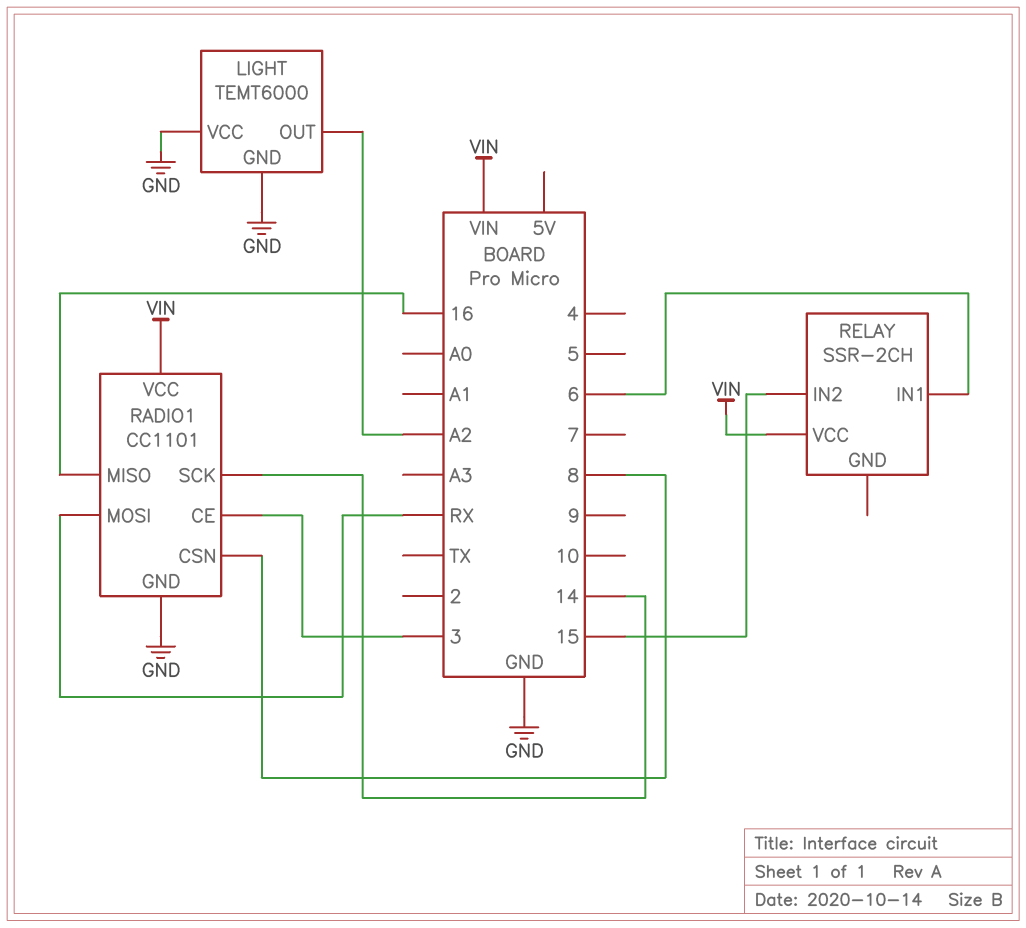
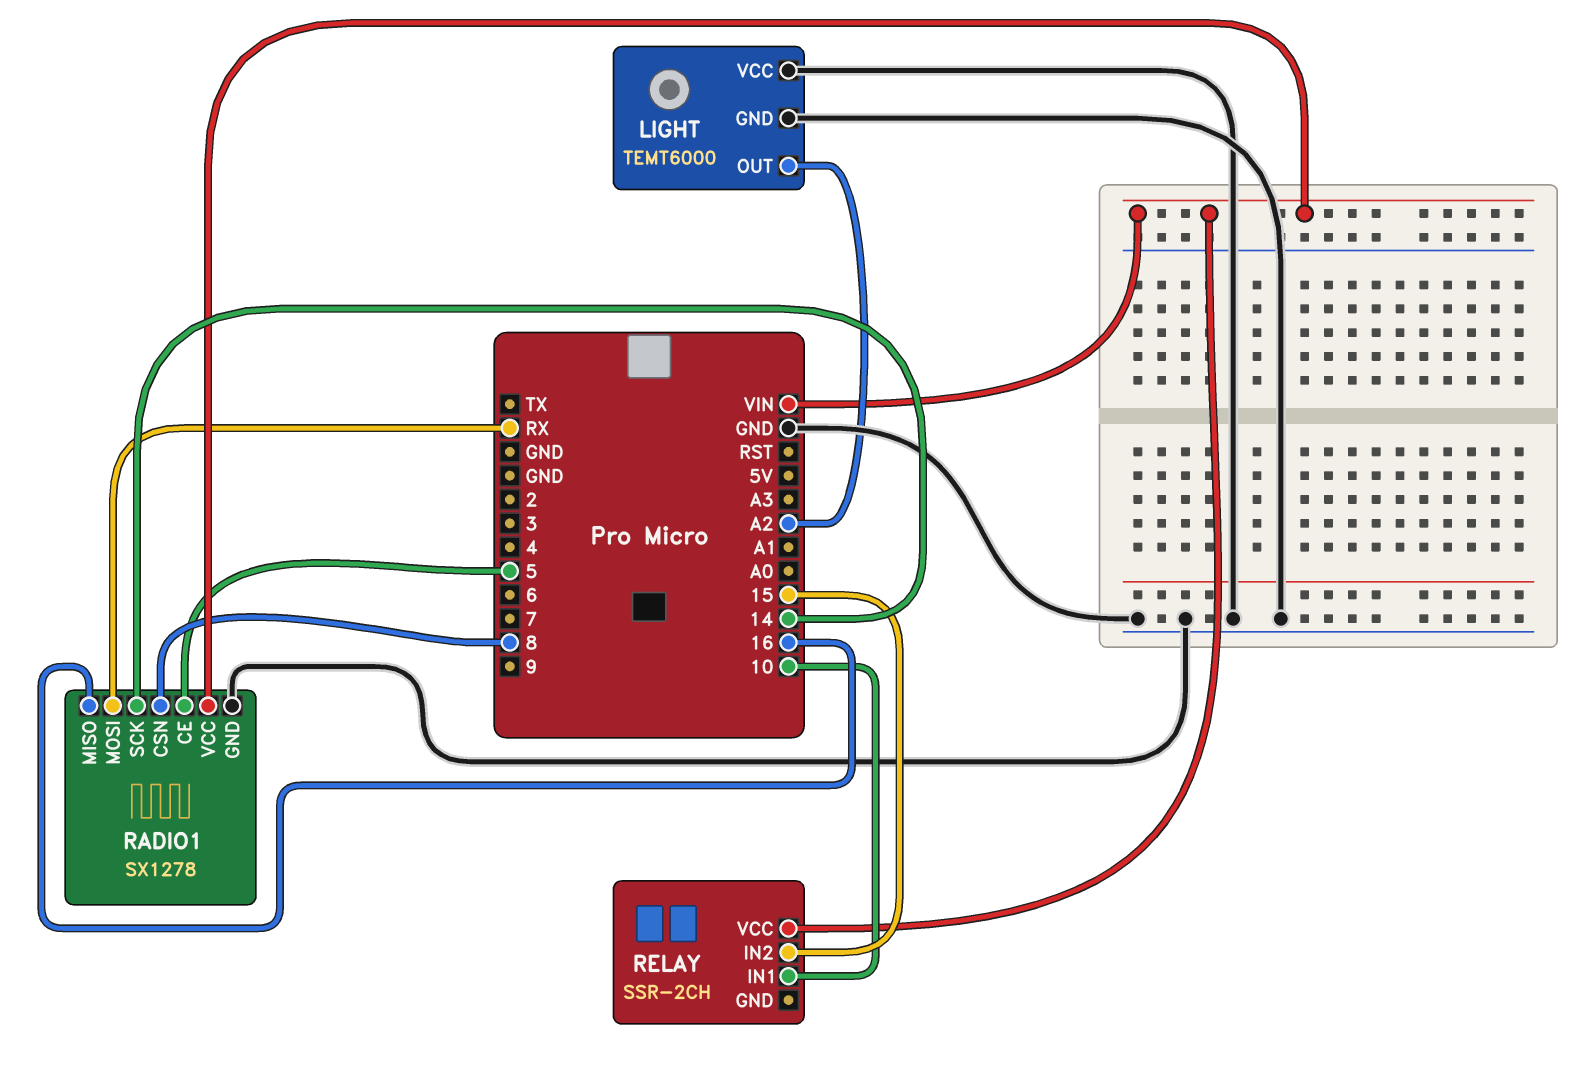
RADIO1: CC1101 -> SX1278
RADIO1 pin CE: 3 -> 5
RELAY pin IN1: 6 -> 10

